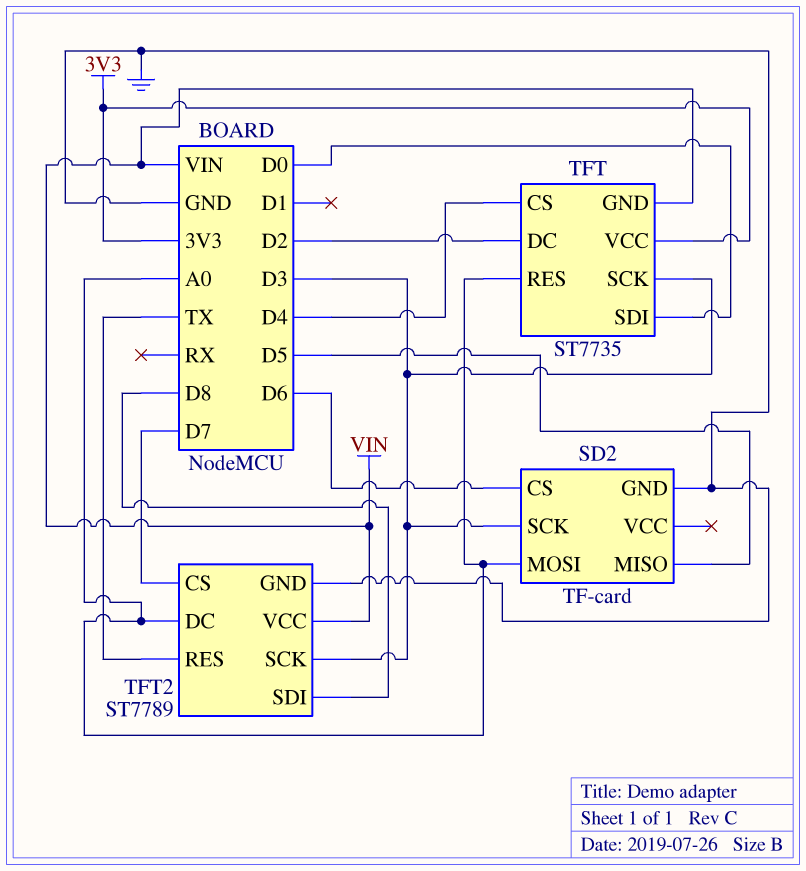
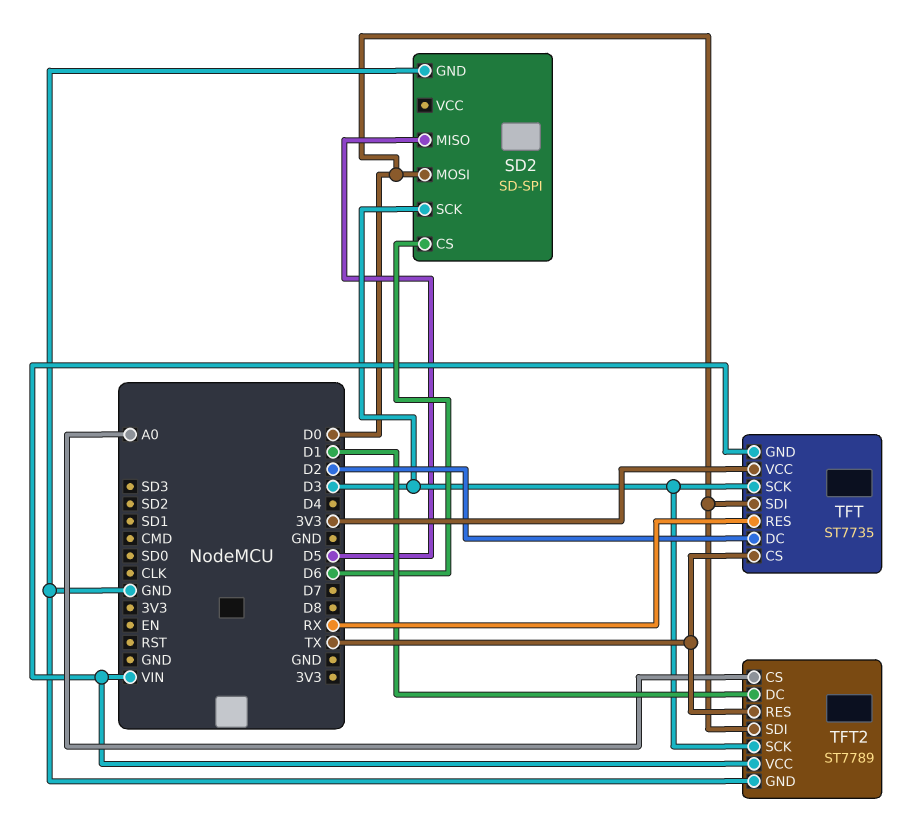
SD2: TF-card -> SD-SPI
SD2 pin MOSI: A0 -> D0
TFT pin CS: D4 -> TX
TFT pin RES: A0 -> RX
TFT2 pin CS: D7 -> A0
TFT2 pin DC: A0 -> D1
TFT2 pin SDI: D8 -> D0

